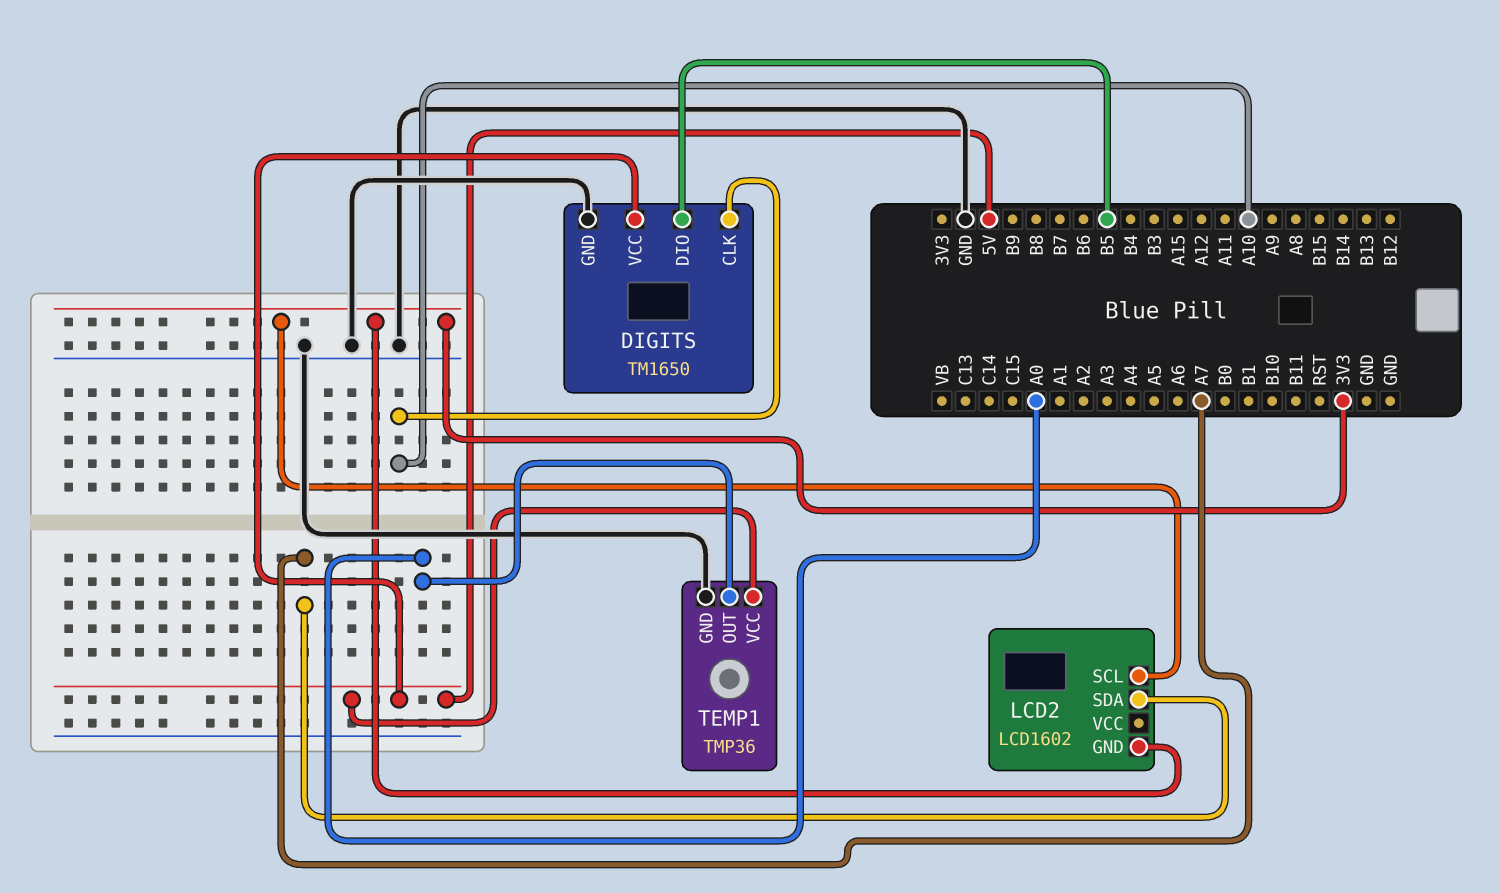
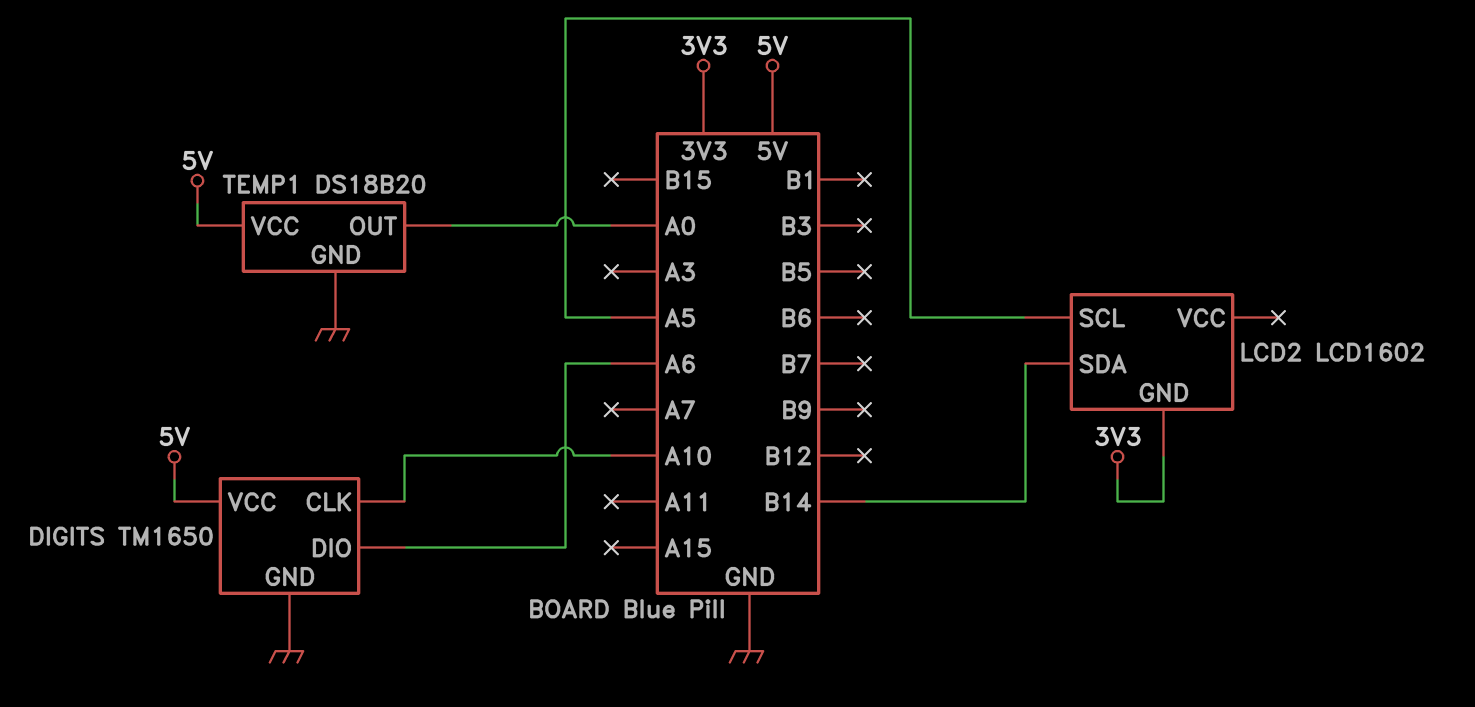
DIGITS pin DIO: B5 -> A6
LCD2 pin SCL: 3V3 -> A5
LCD2 pin SDA: A7 -> B14
TEMP1: TMP36 -> DS18B20

